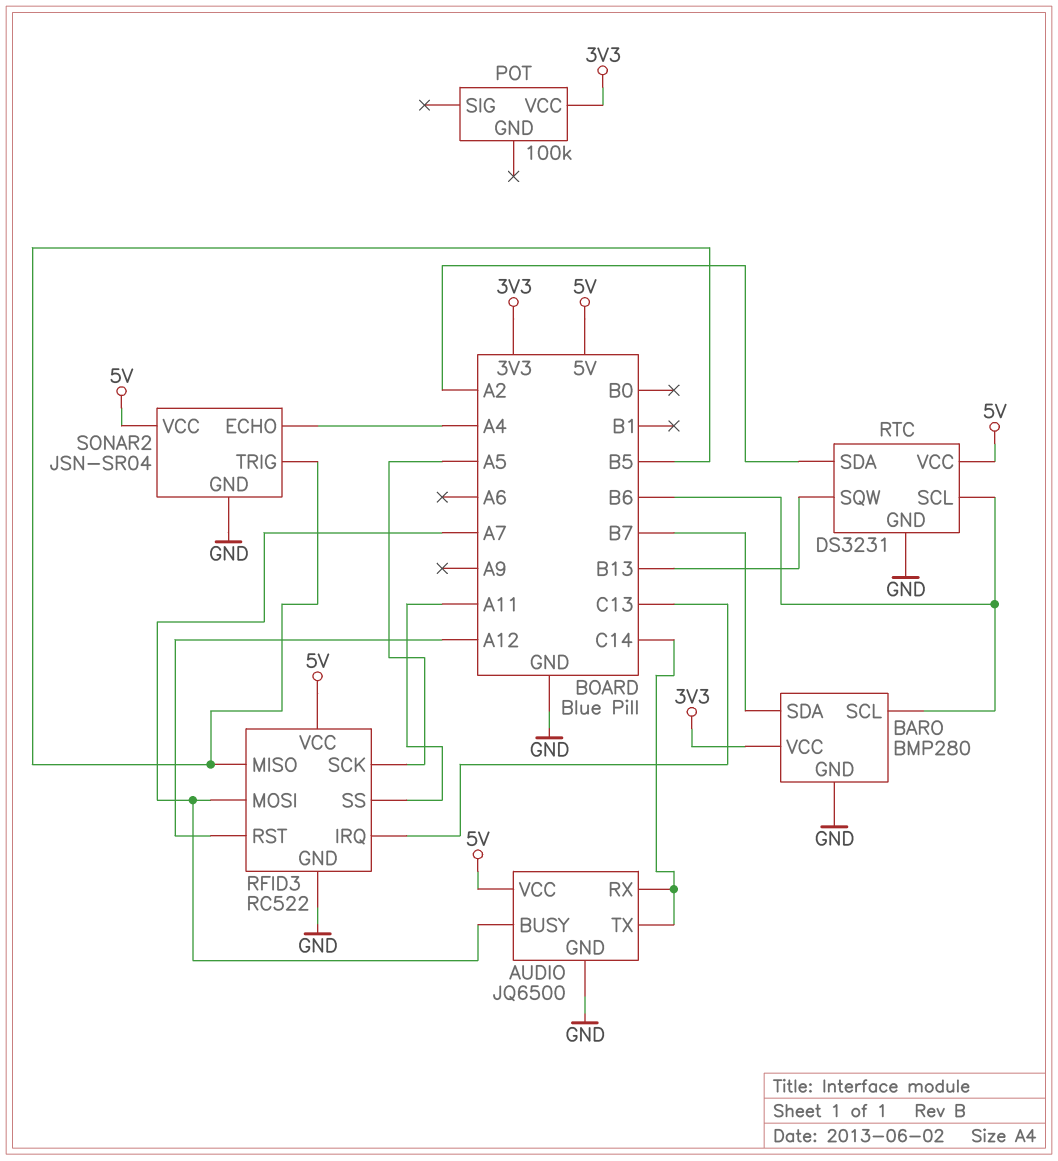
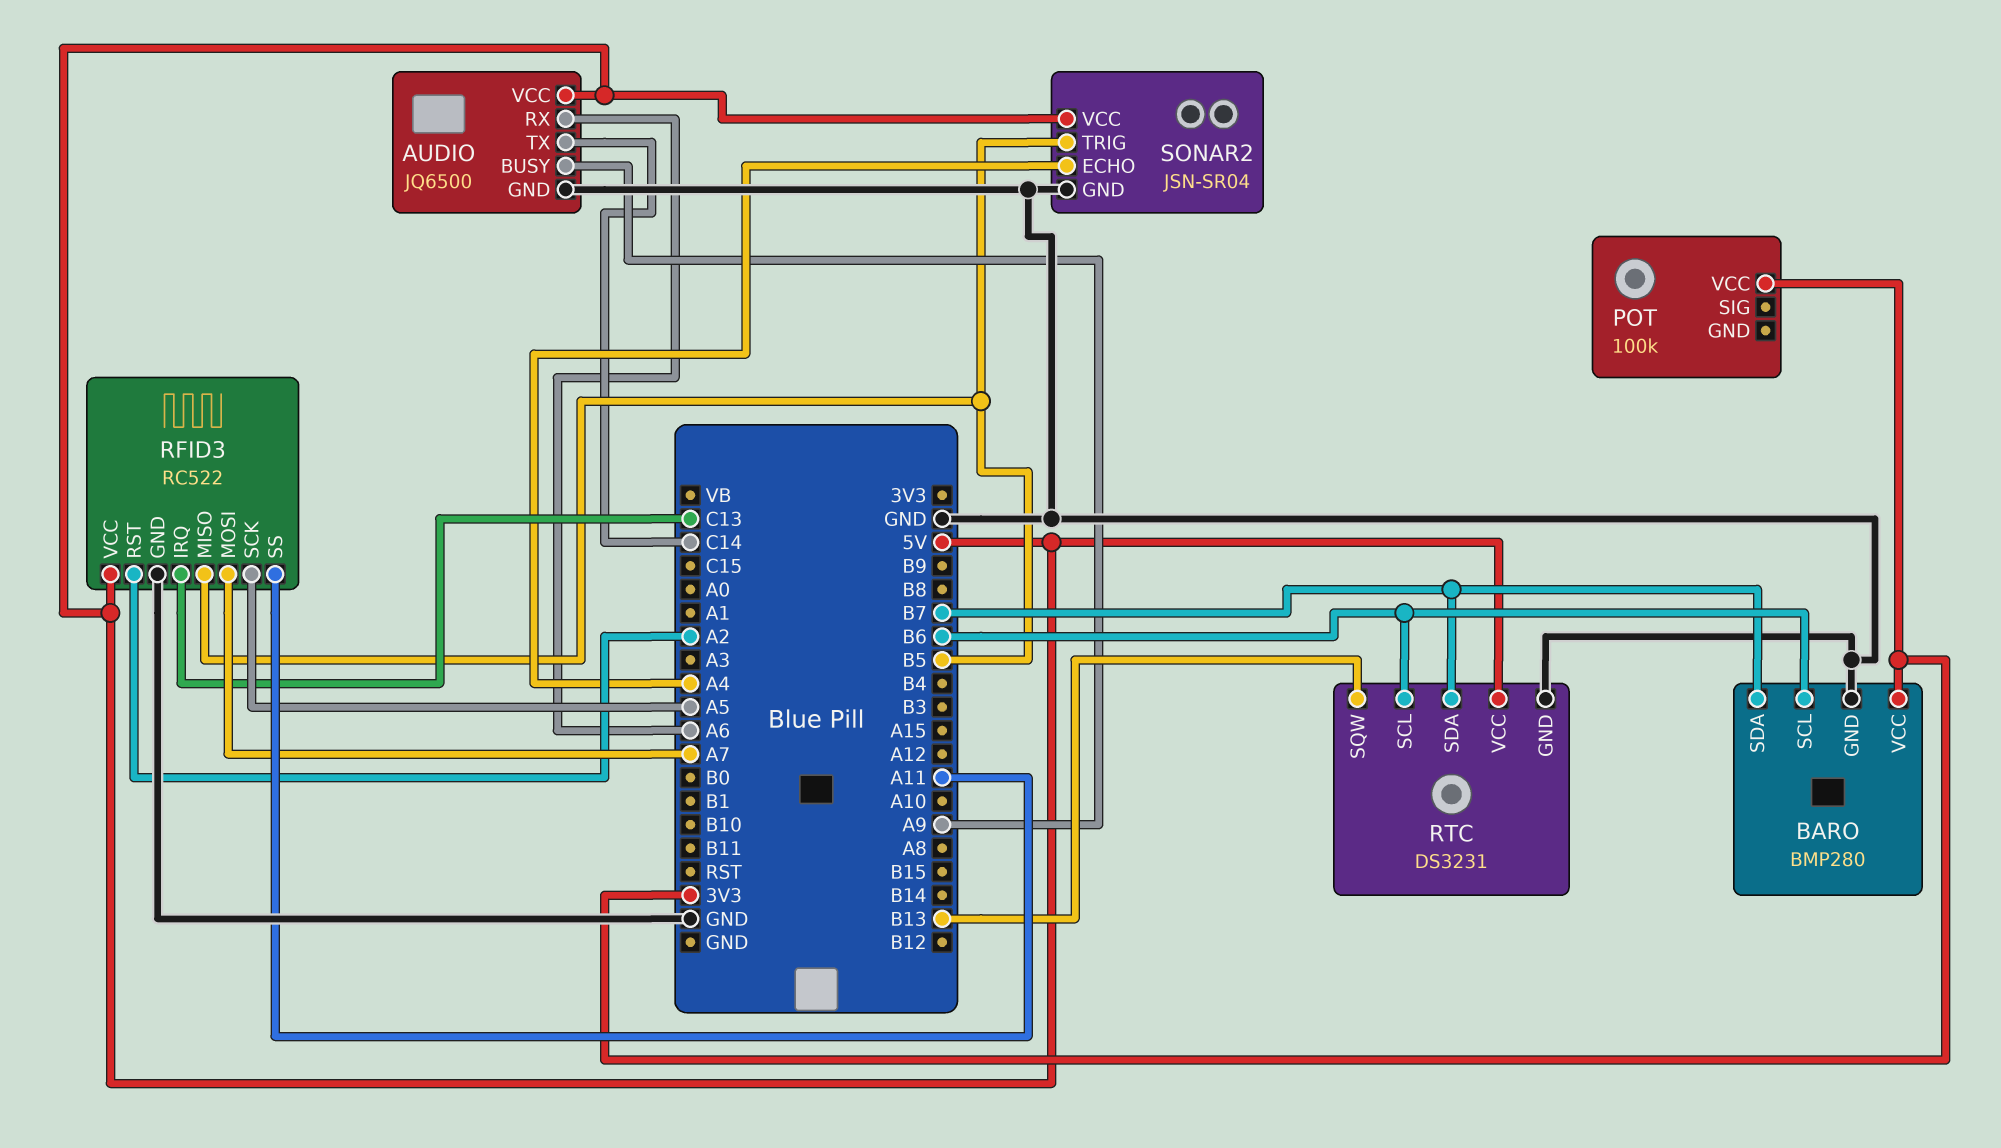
AUDIO pin BUSY: A7 -> A9
AUDIO pin RX: C14 -> A6
RFID3 pin RST: A12 -> A2
RTC pin SDA: A2 -> B7

